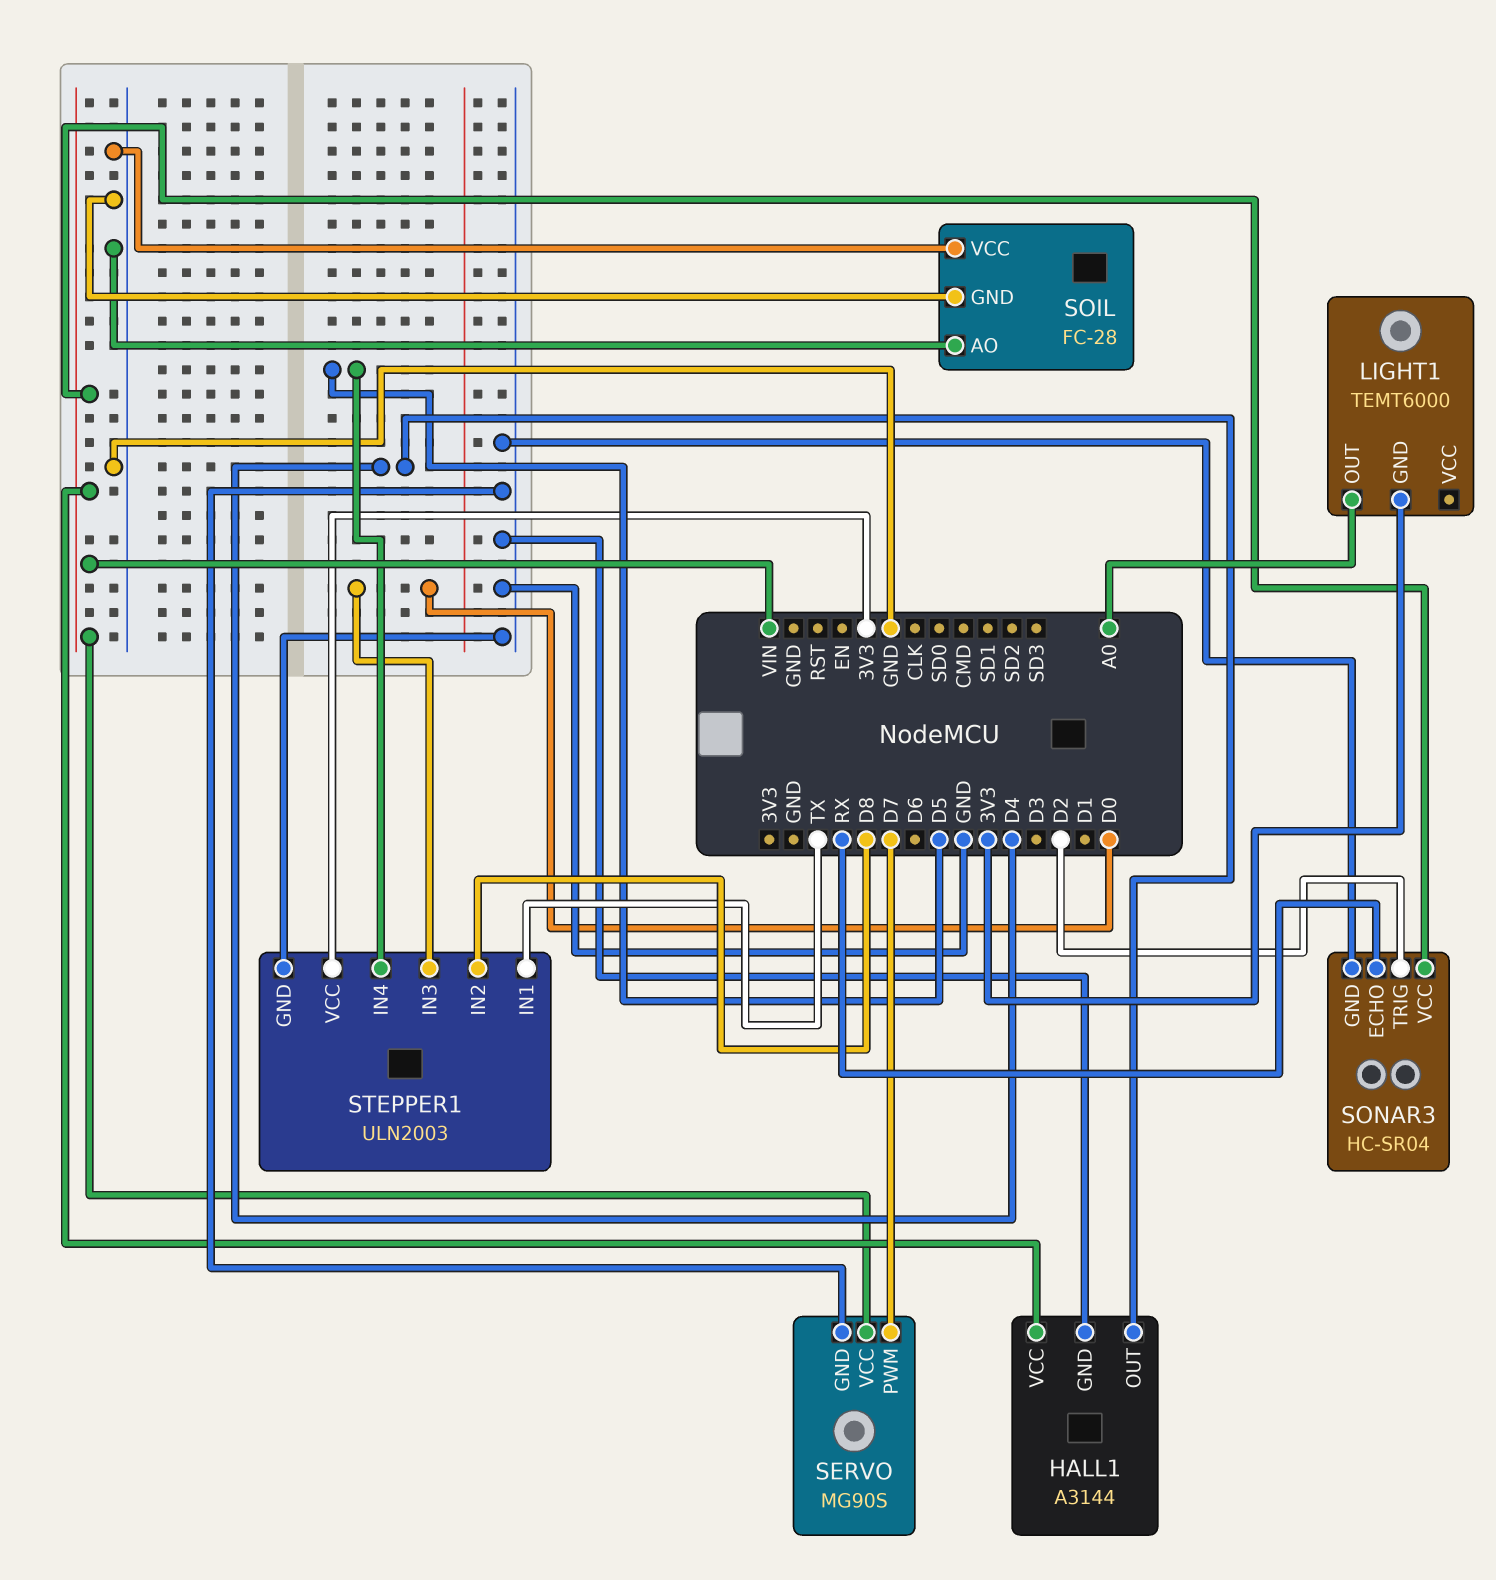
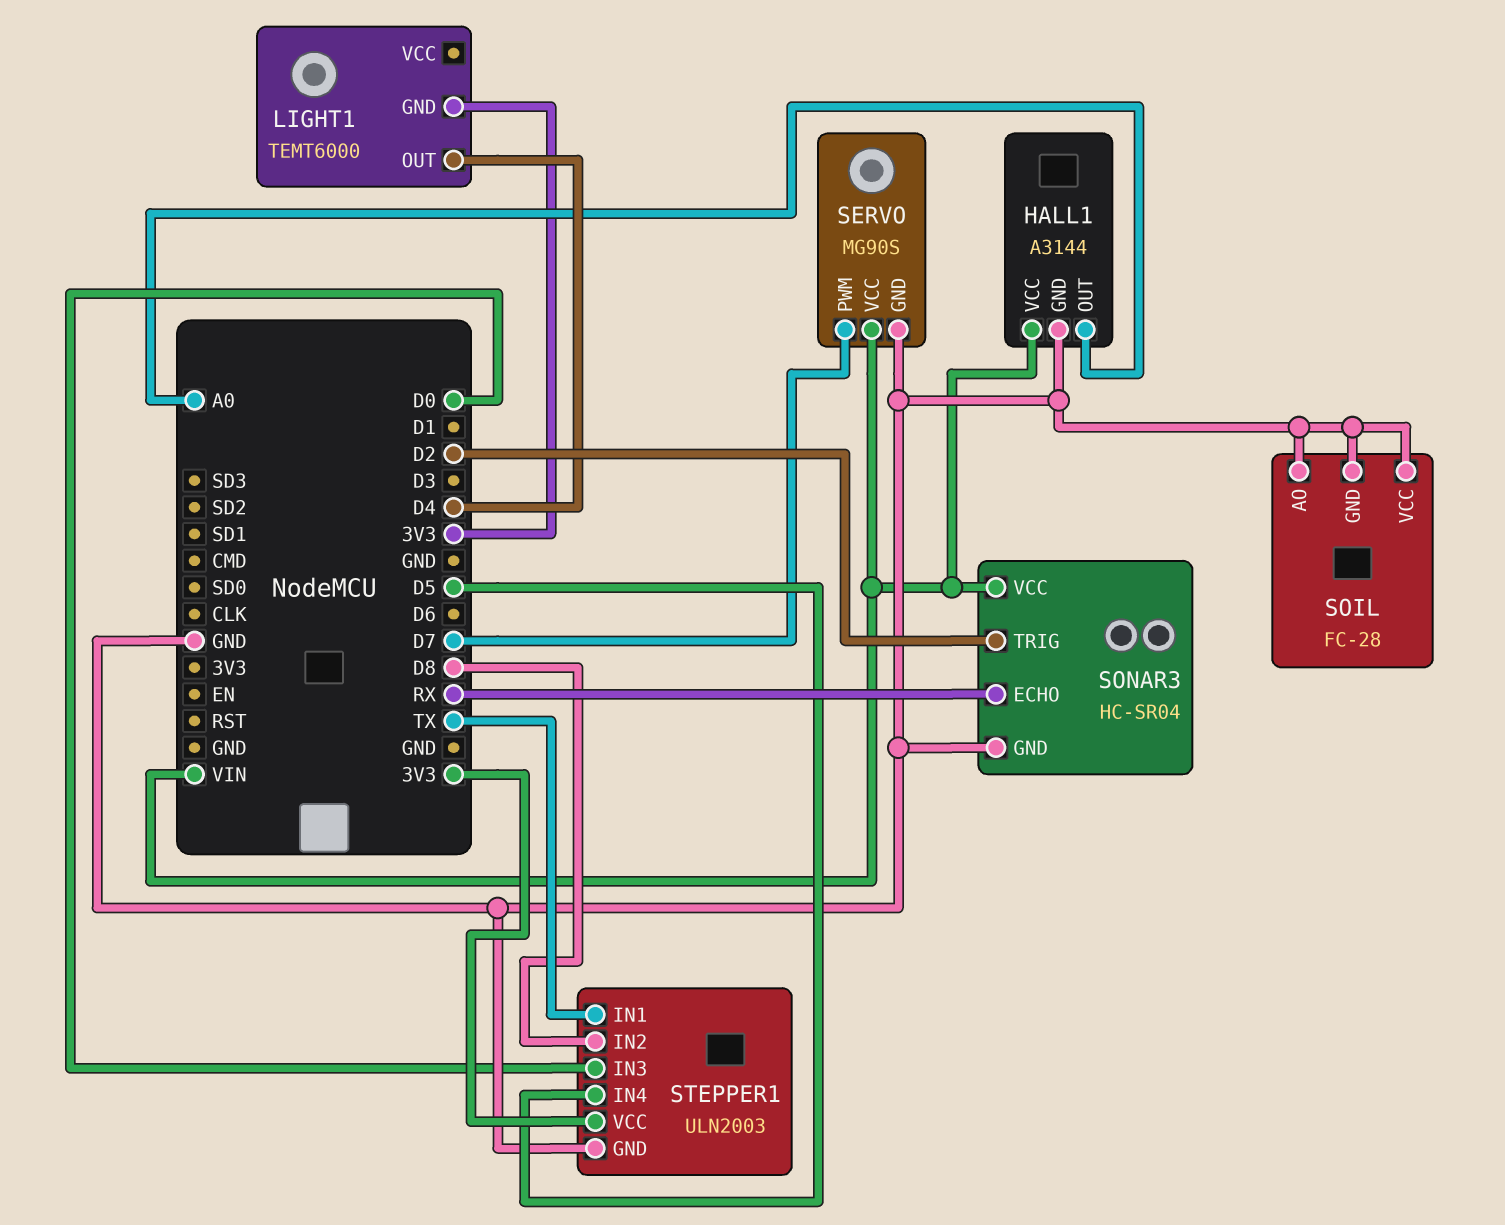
HALL1 pin OUT: D4 -> A0
LIGHT1 pin OUT: A0 -> D4

